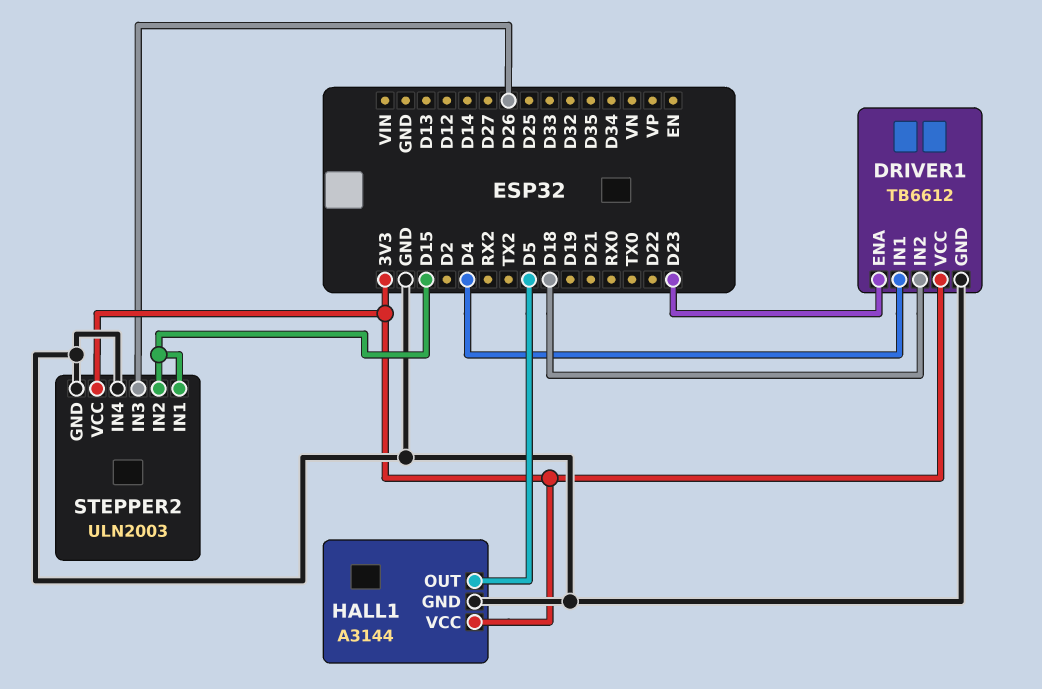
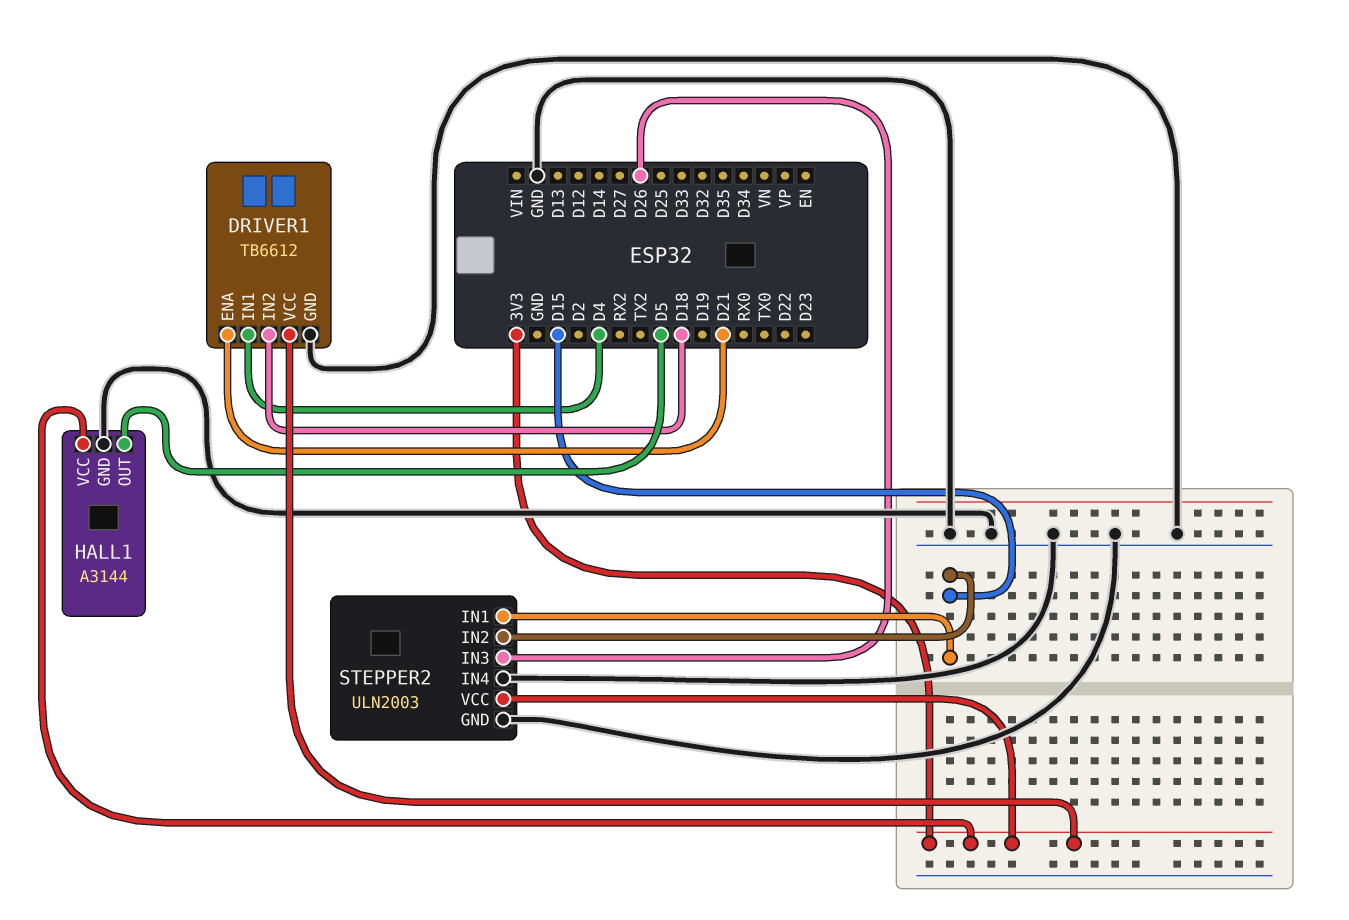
DRIVER1 pin ENA: D23 -> D21

